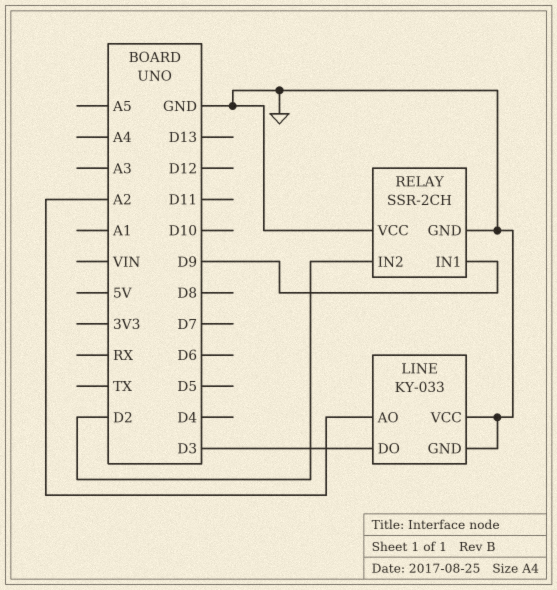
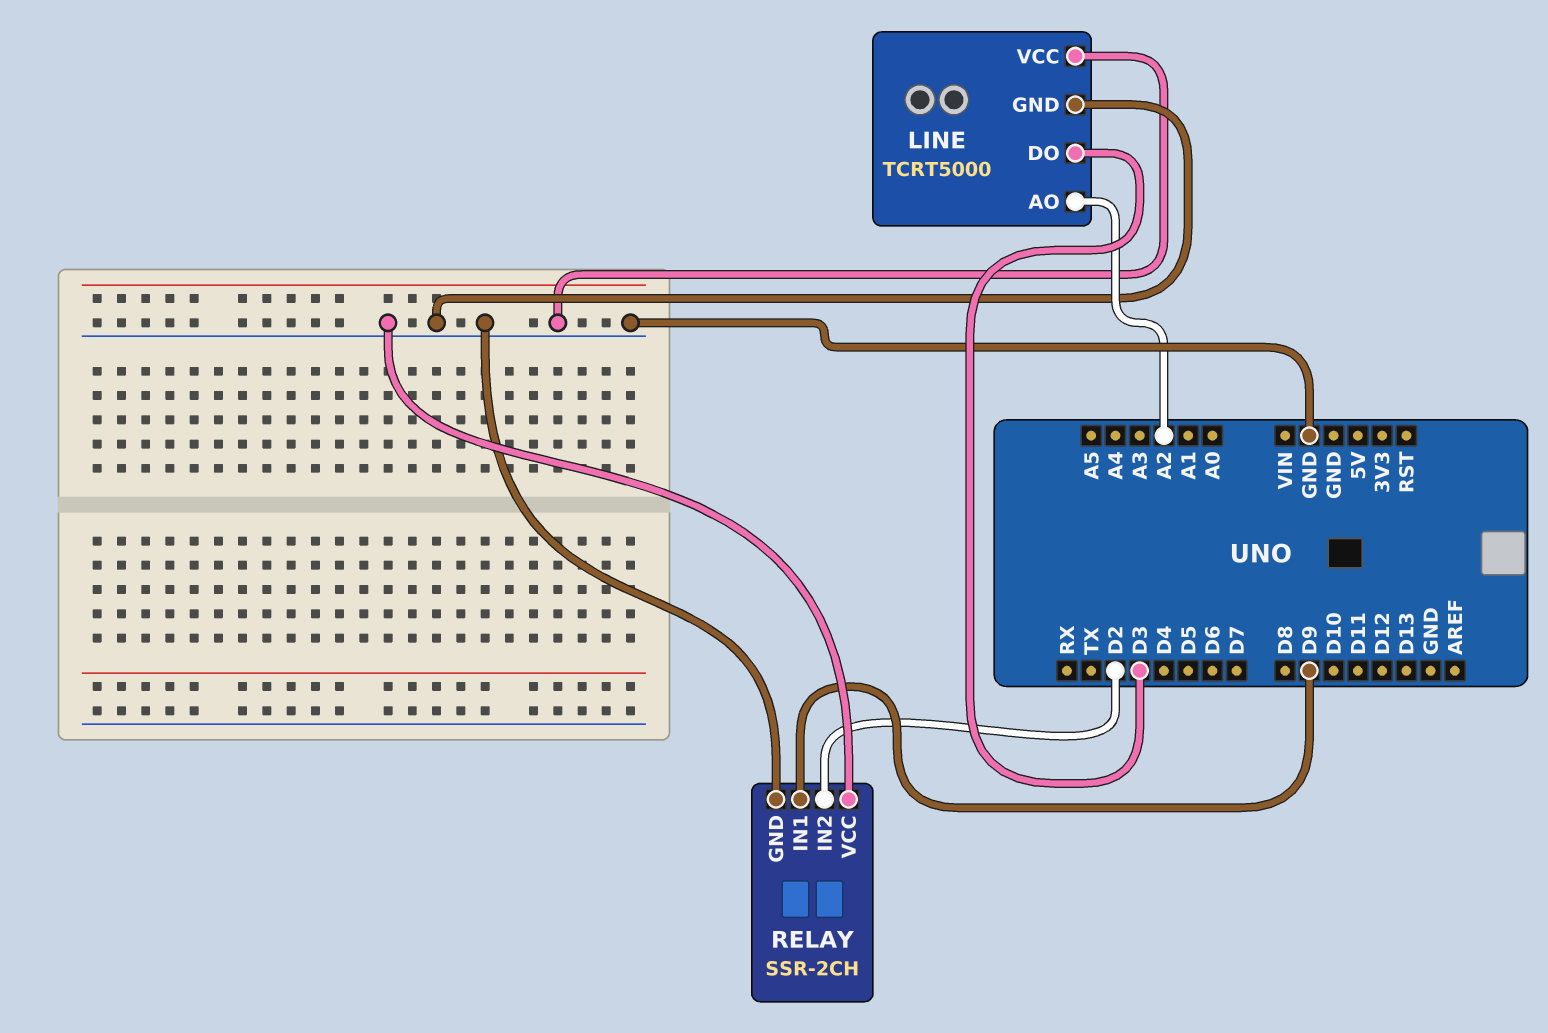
LINE: KY-033 -> TCRT5000

